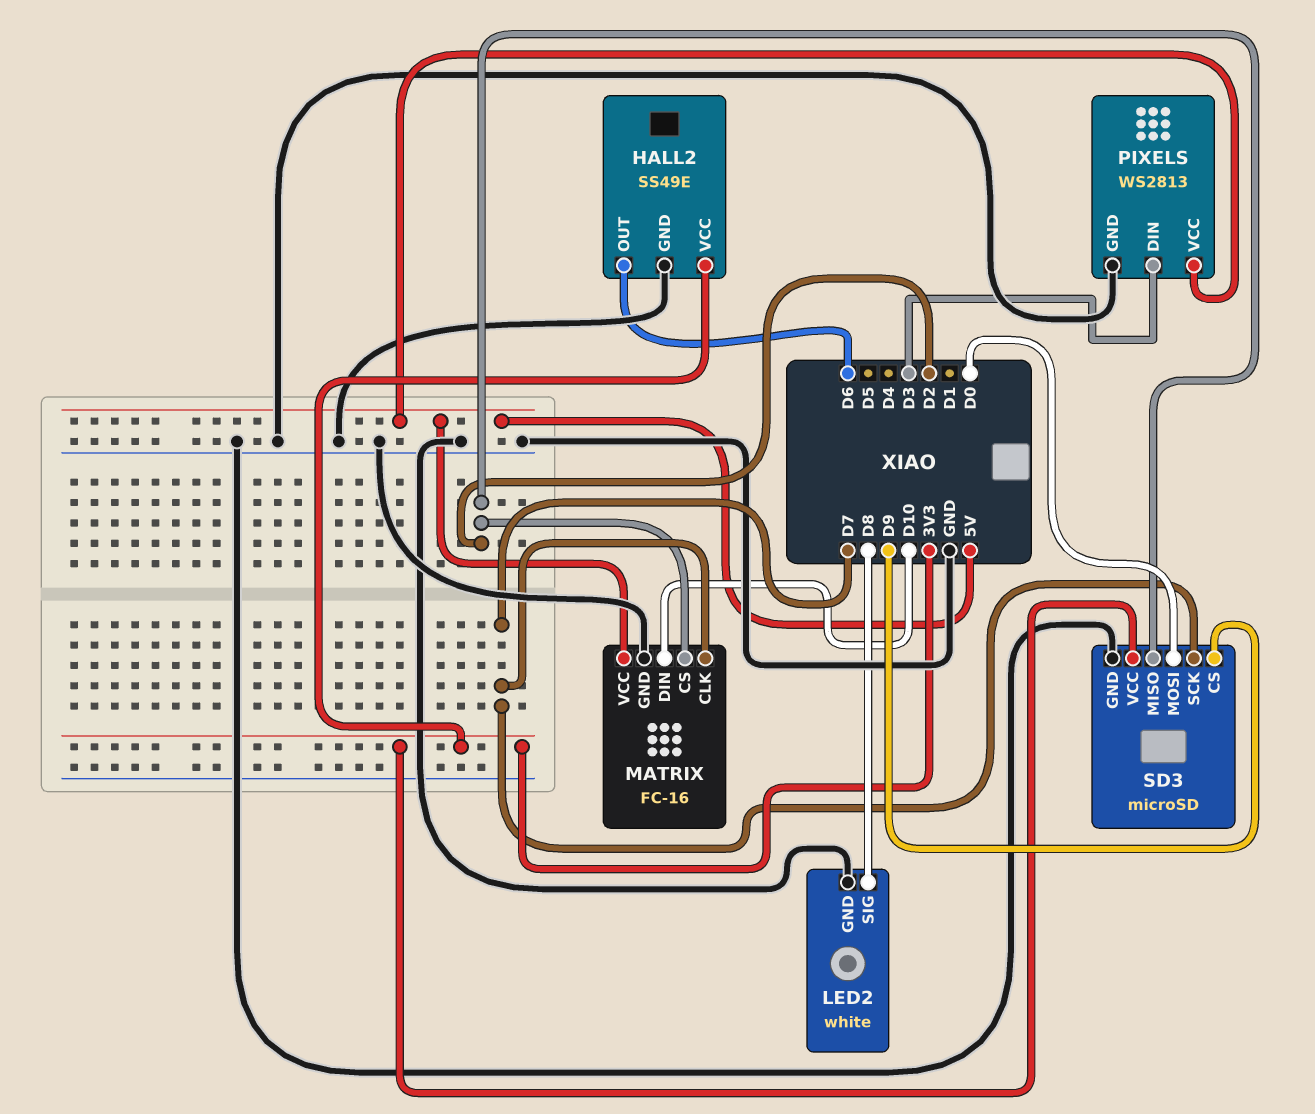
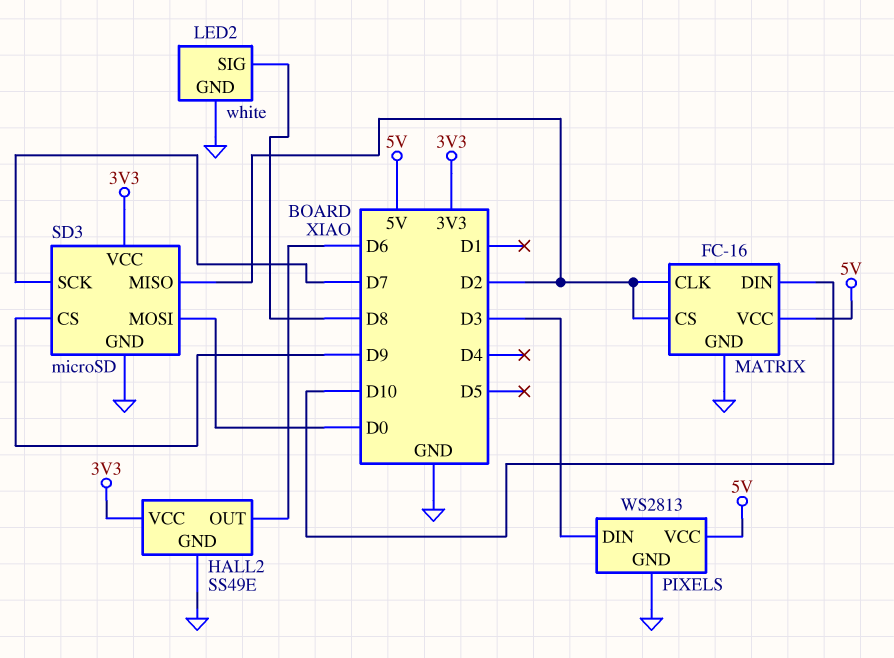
MATRIX pin CLK: D7 -> D2

